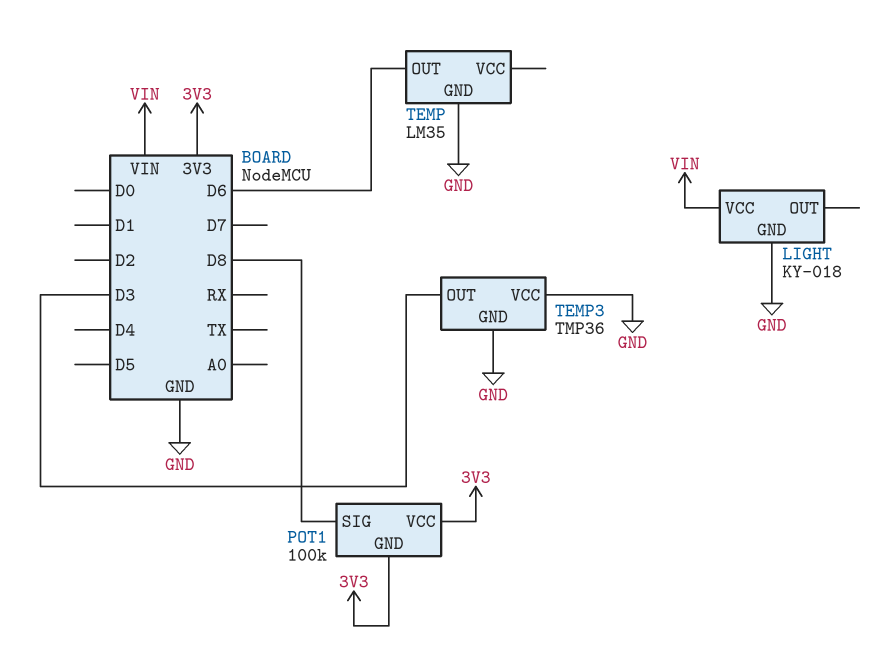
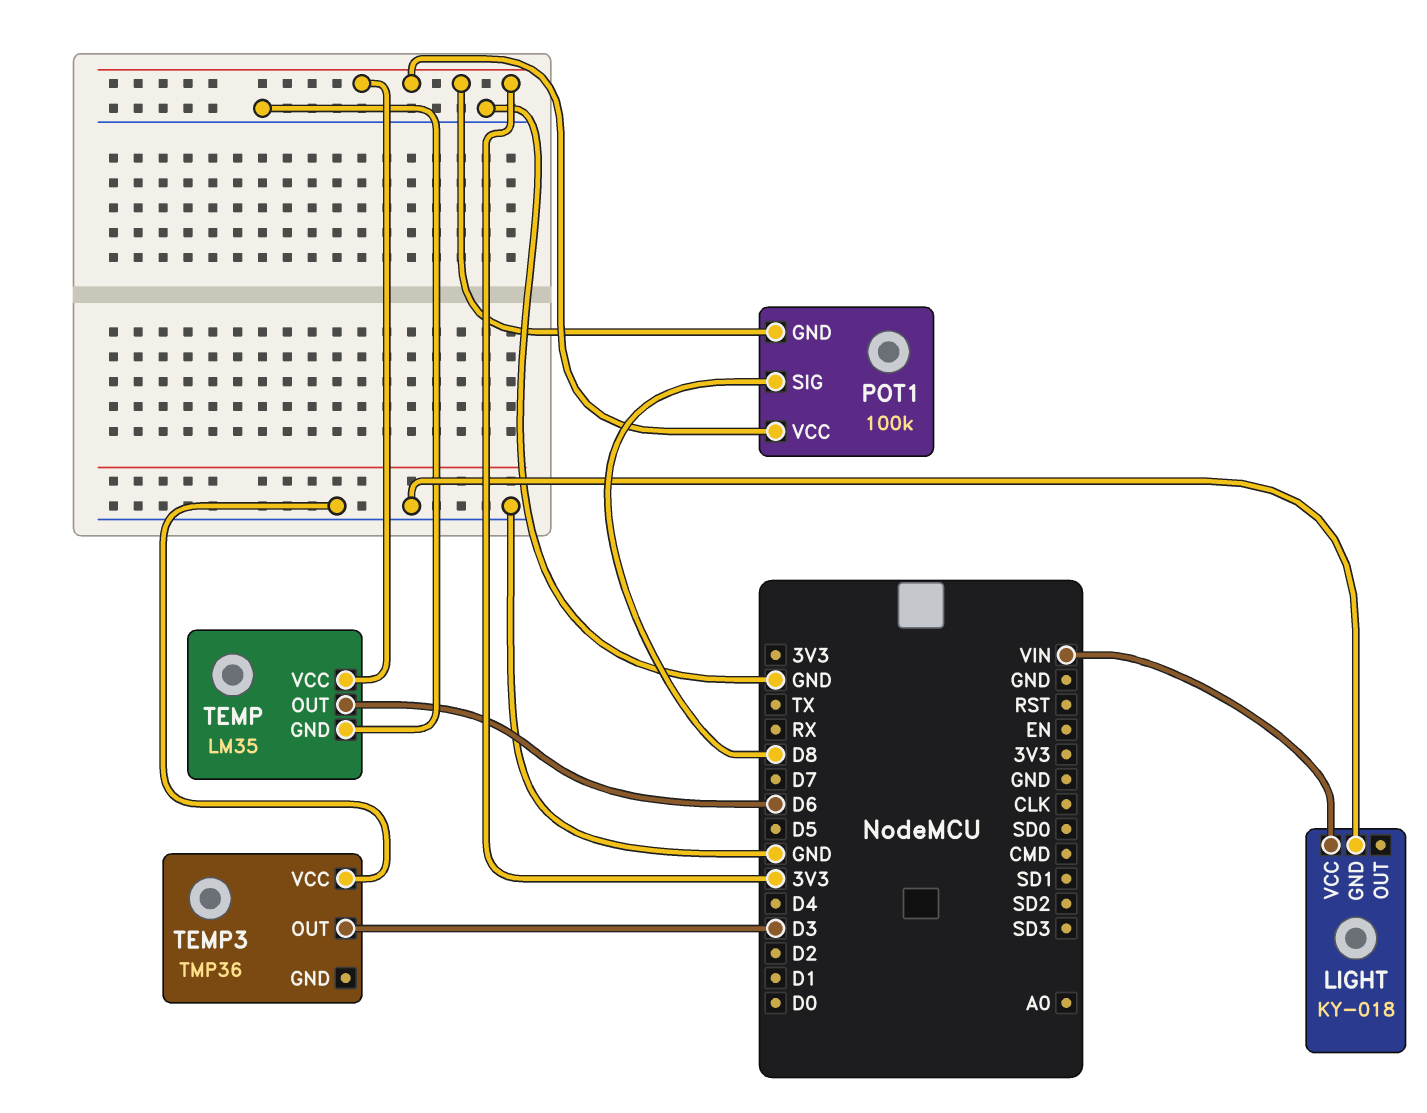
TEMP pin VCC: none -> 3V3
TEMP3 pin GND: GND -> none

